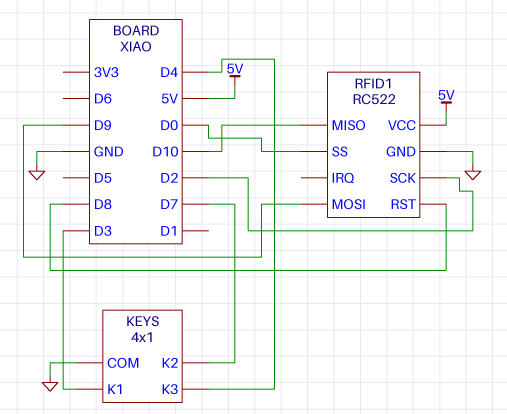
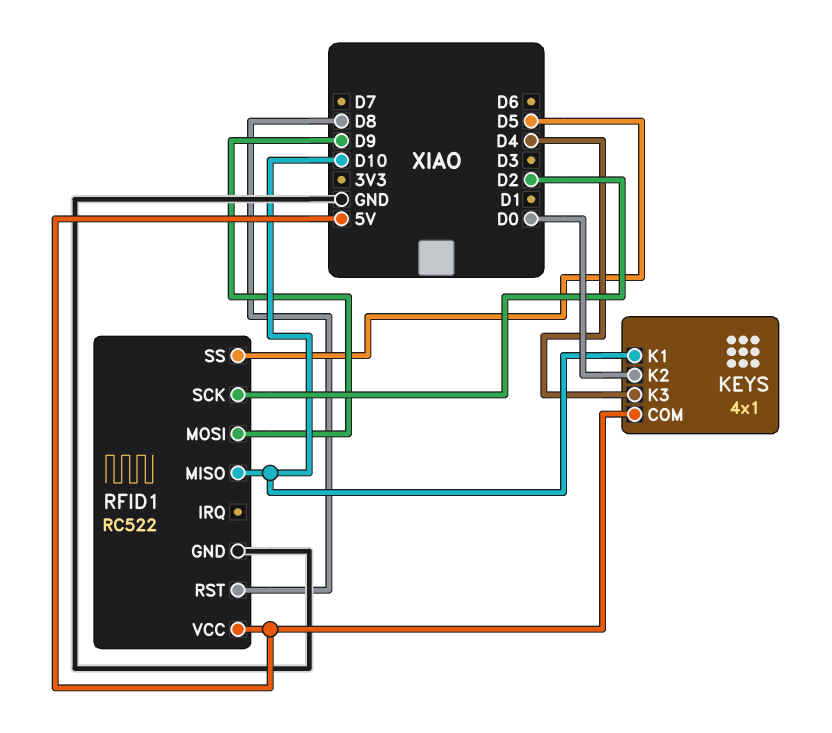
KEYS pin COM: GND -> 5V
KEYS pin K1: D3 -> D10
KEYS pin K2: D7 -> D0
RFID1 pin SS: D0 -> D5

